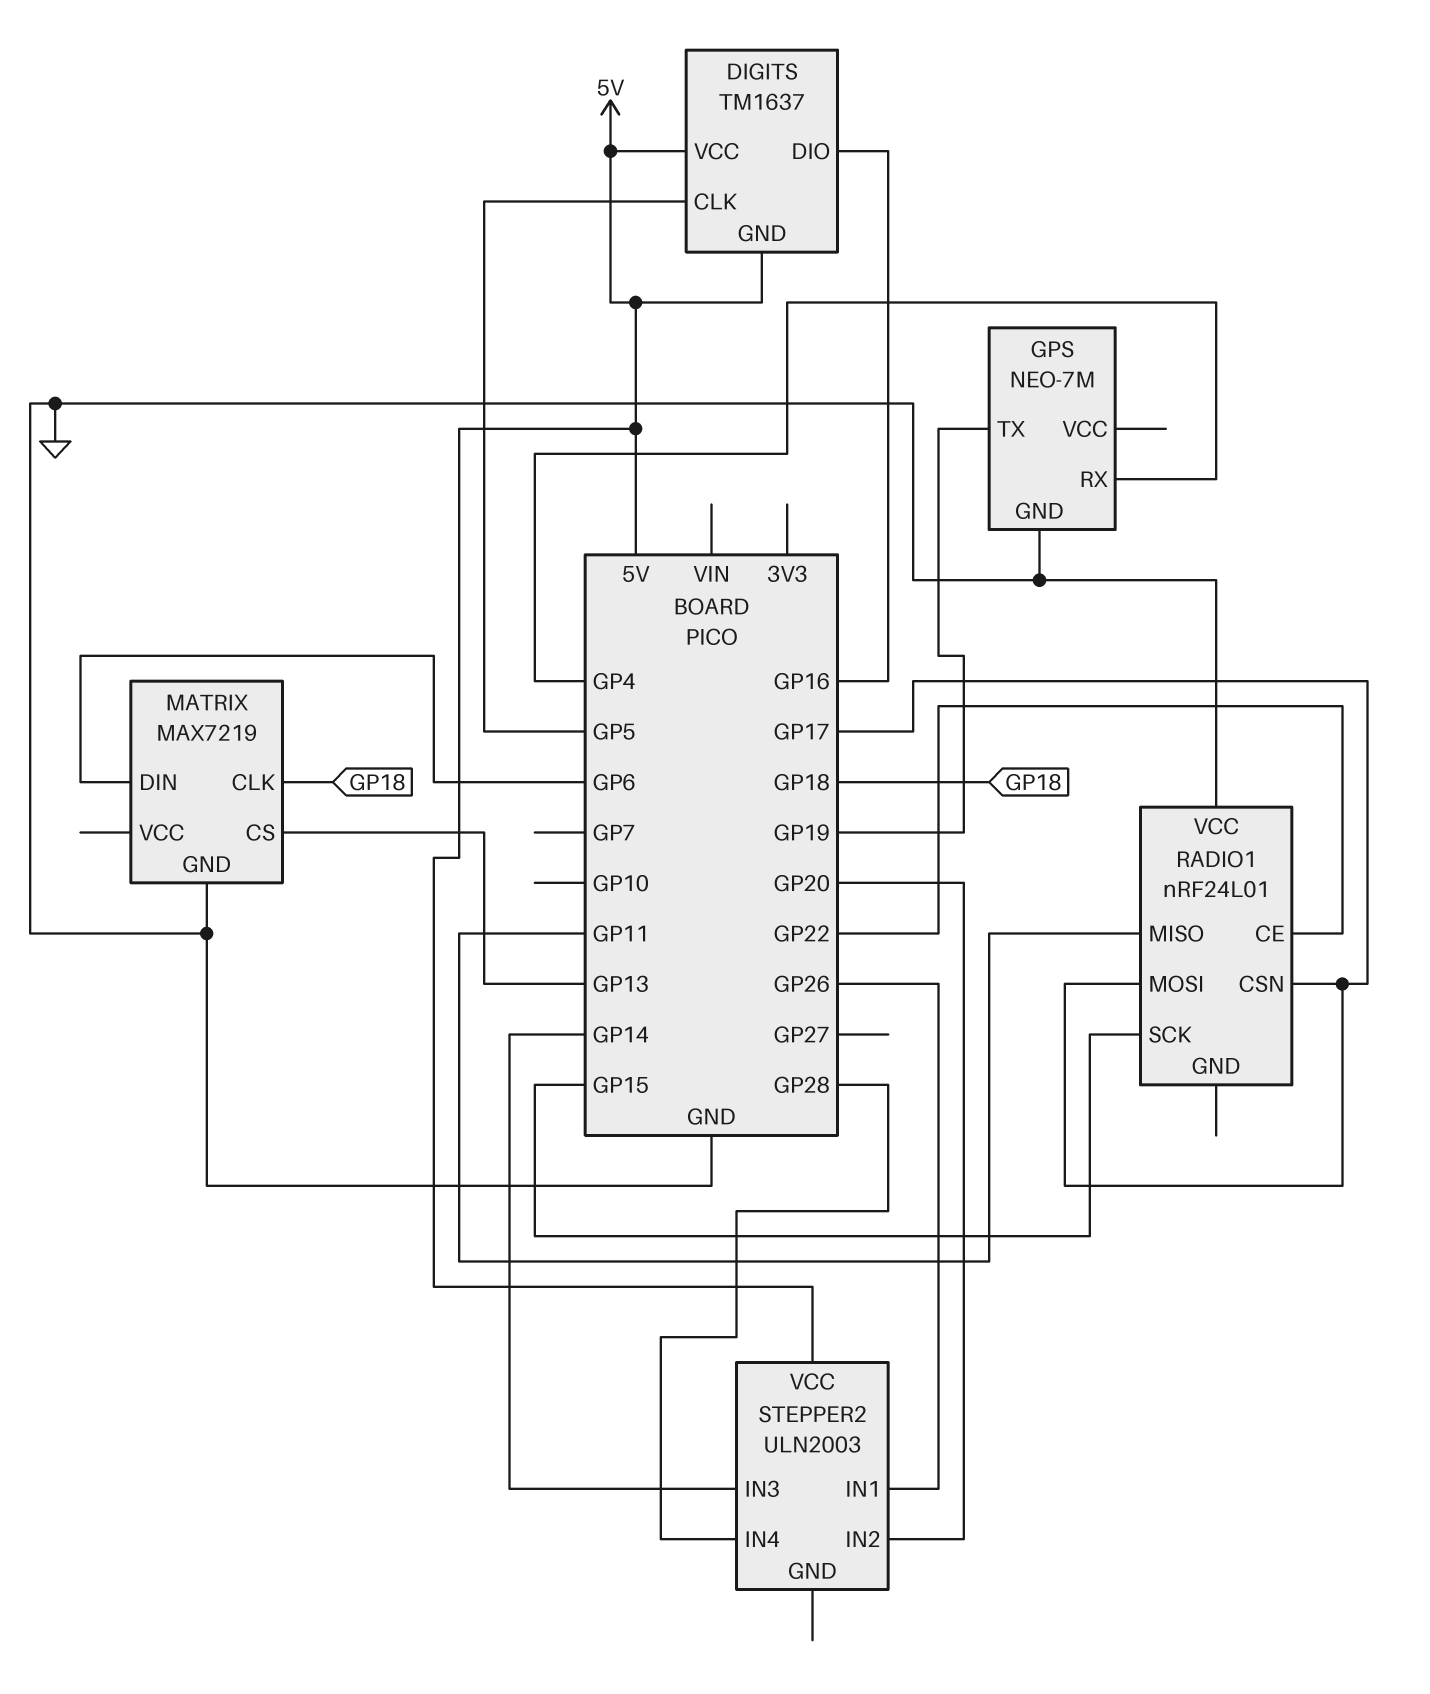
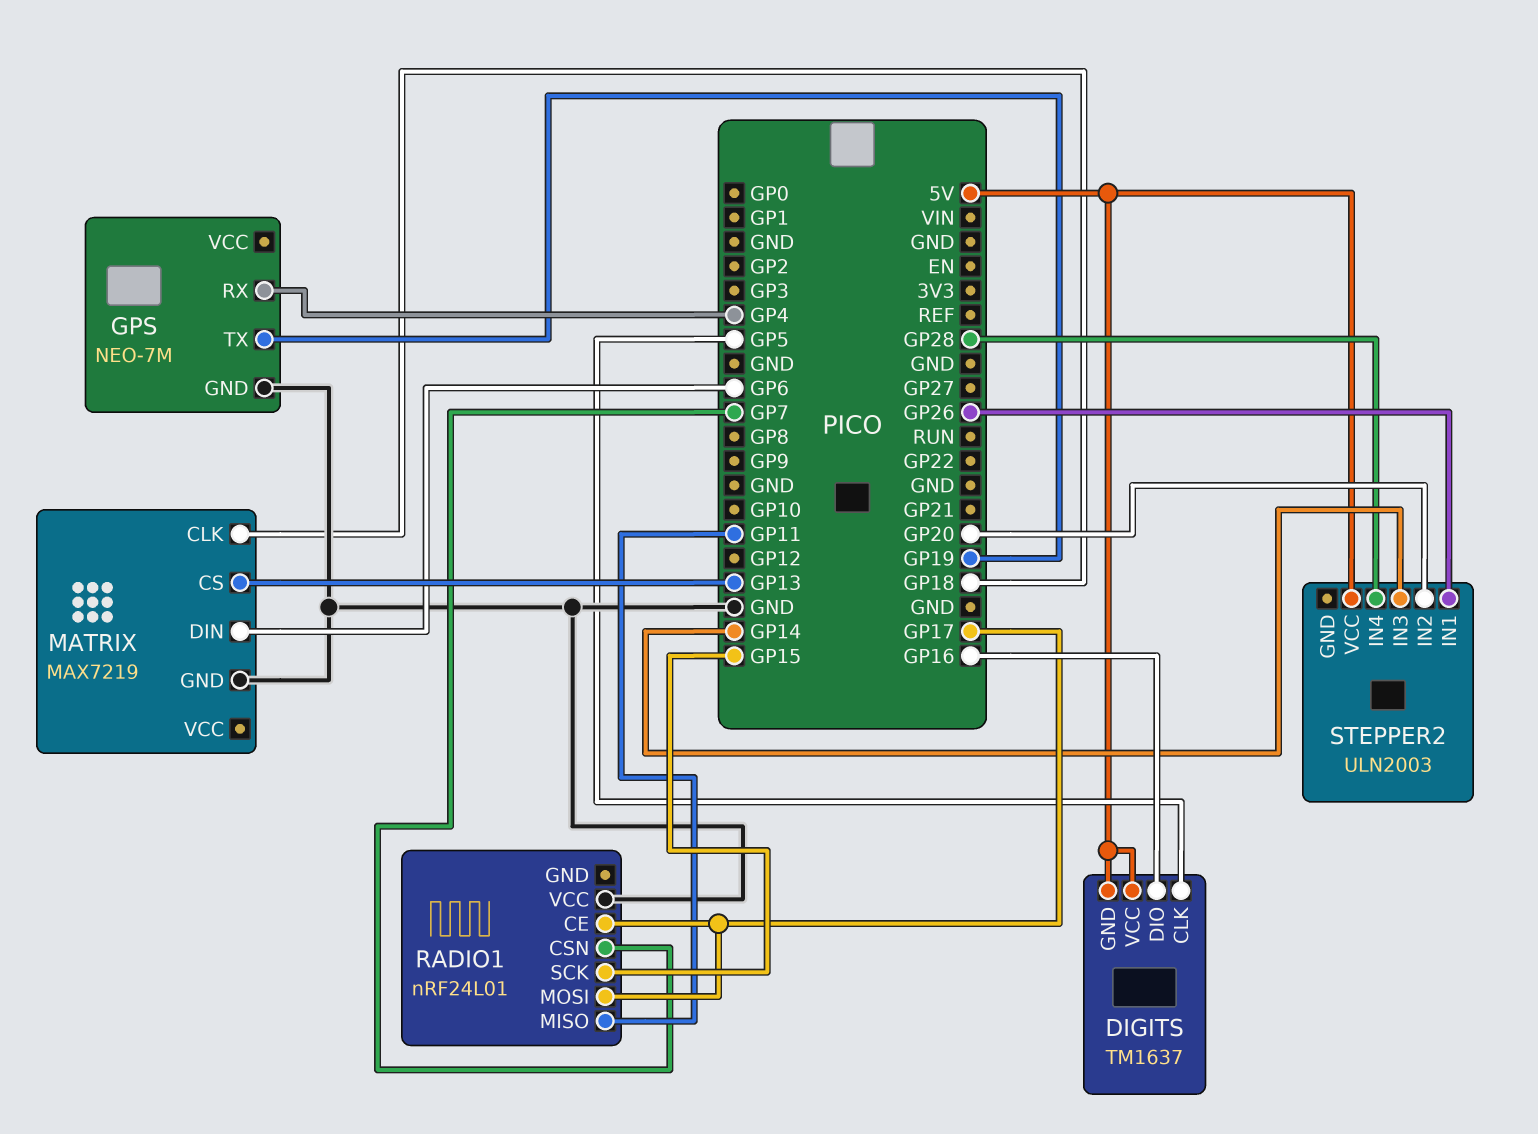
RADIO1 pin CE: GP22 -> GP17
RADIO1 pin CSN: GP17 -> GP7

